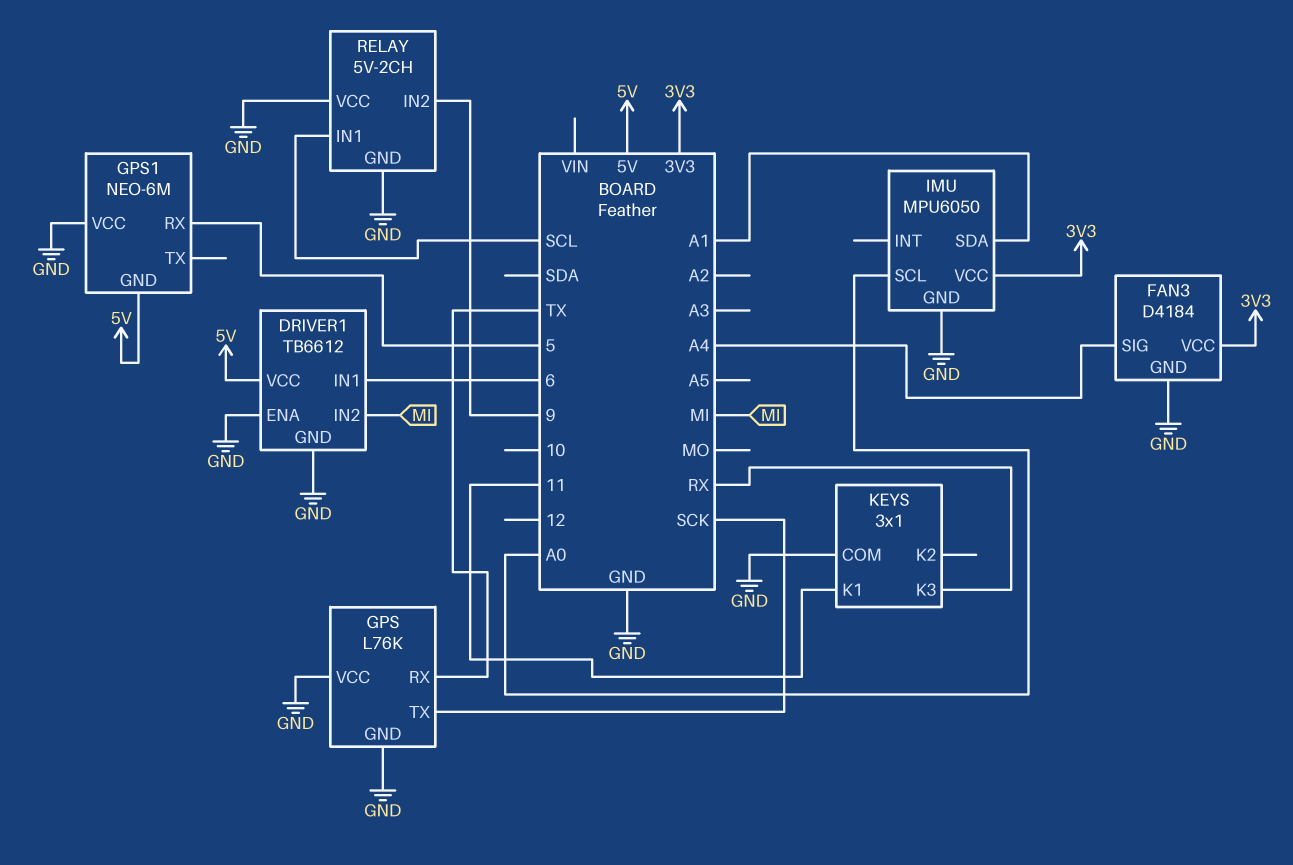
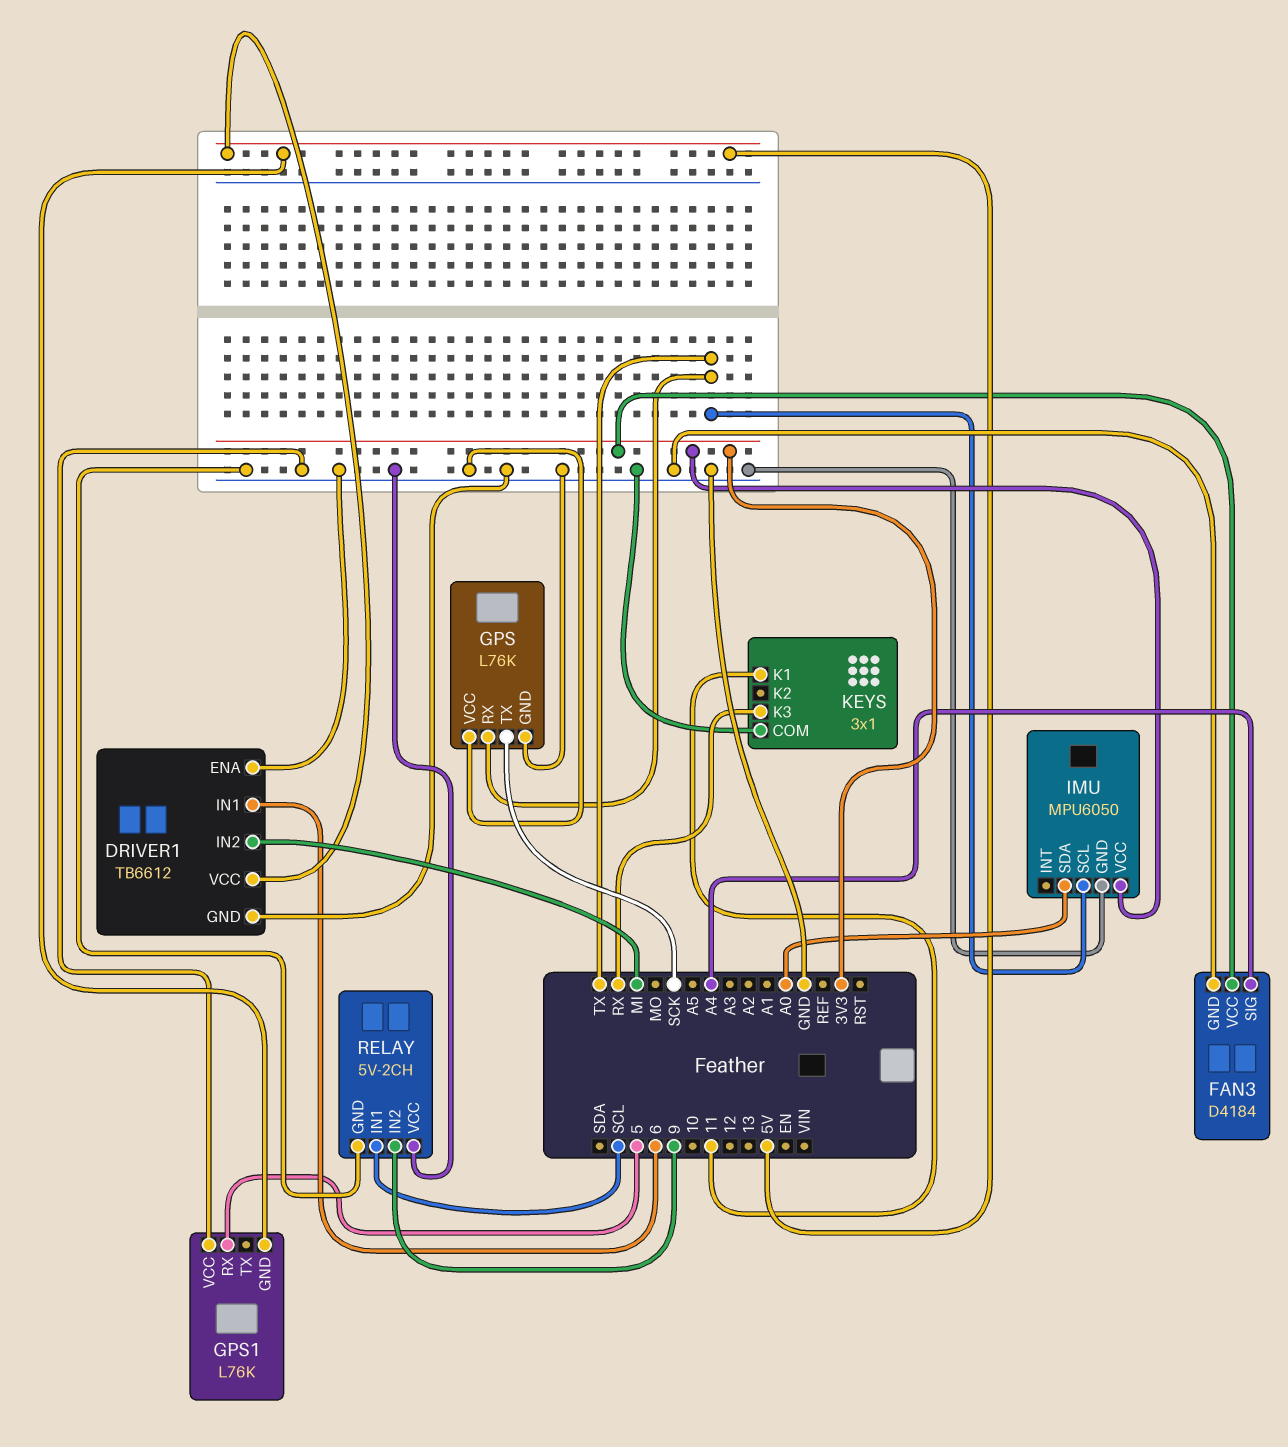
GPS1: NEO-6M -> L76K
IMU pin SCL: A0 -> TX
IMU pin SDA: A1 -> A0

